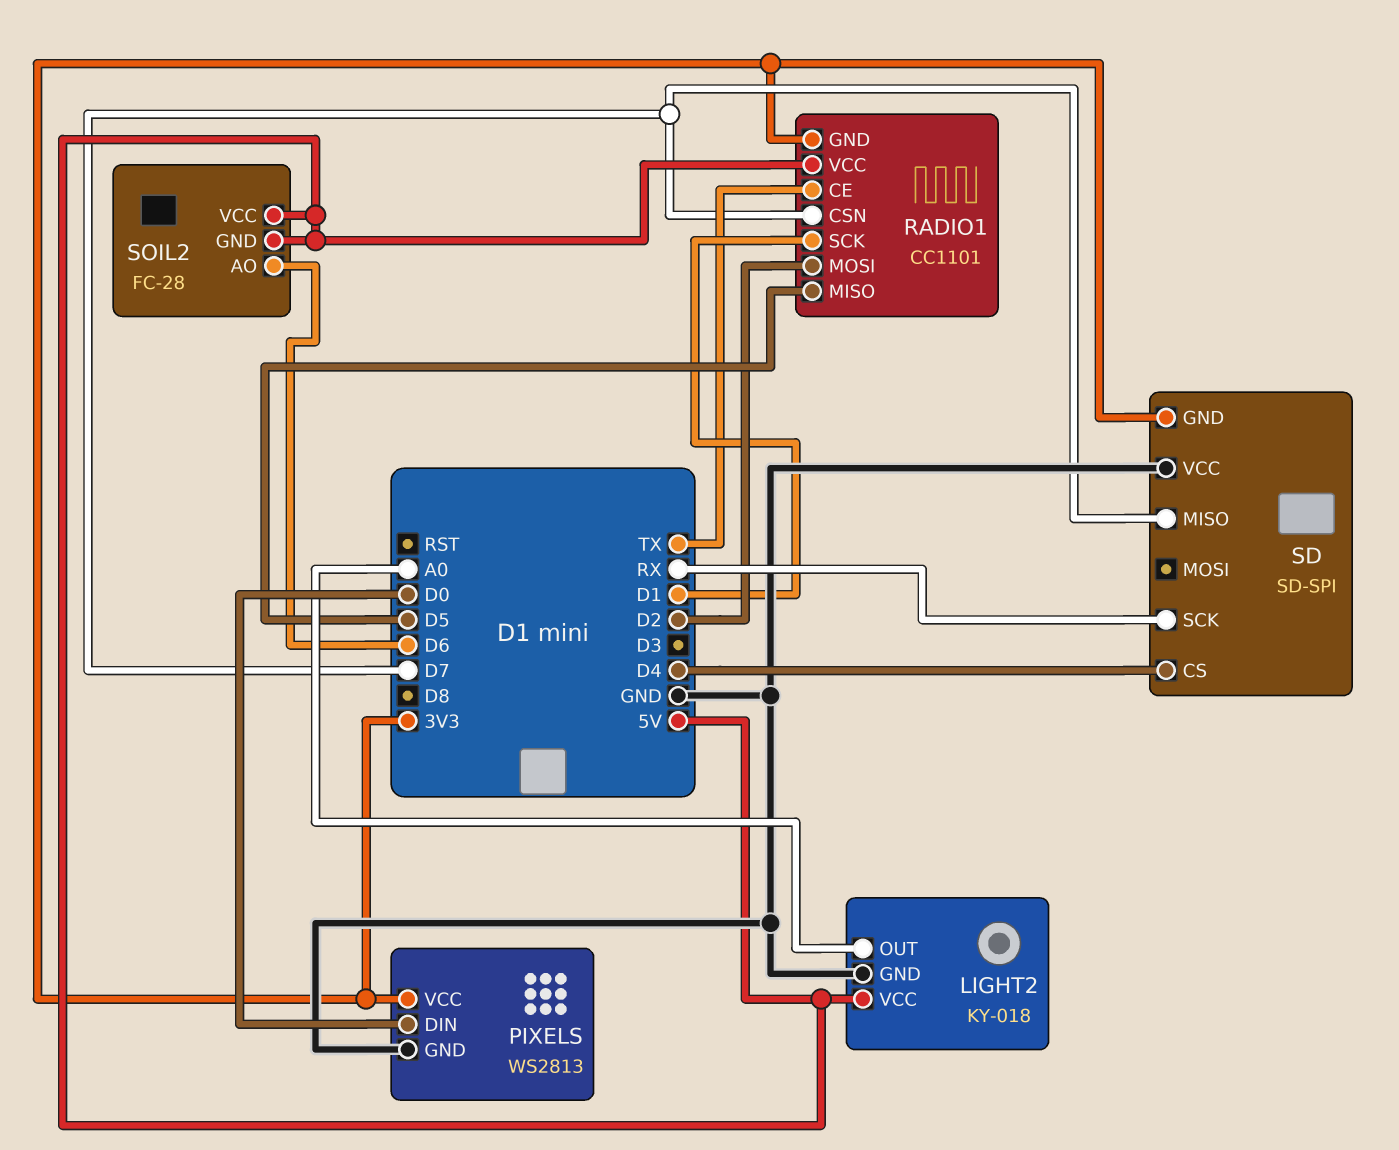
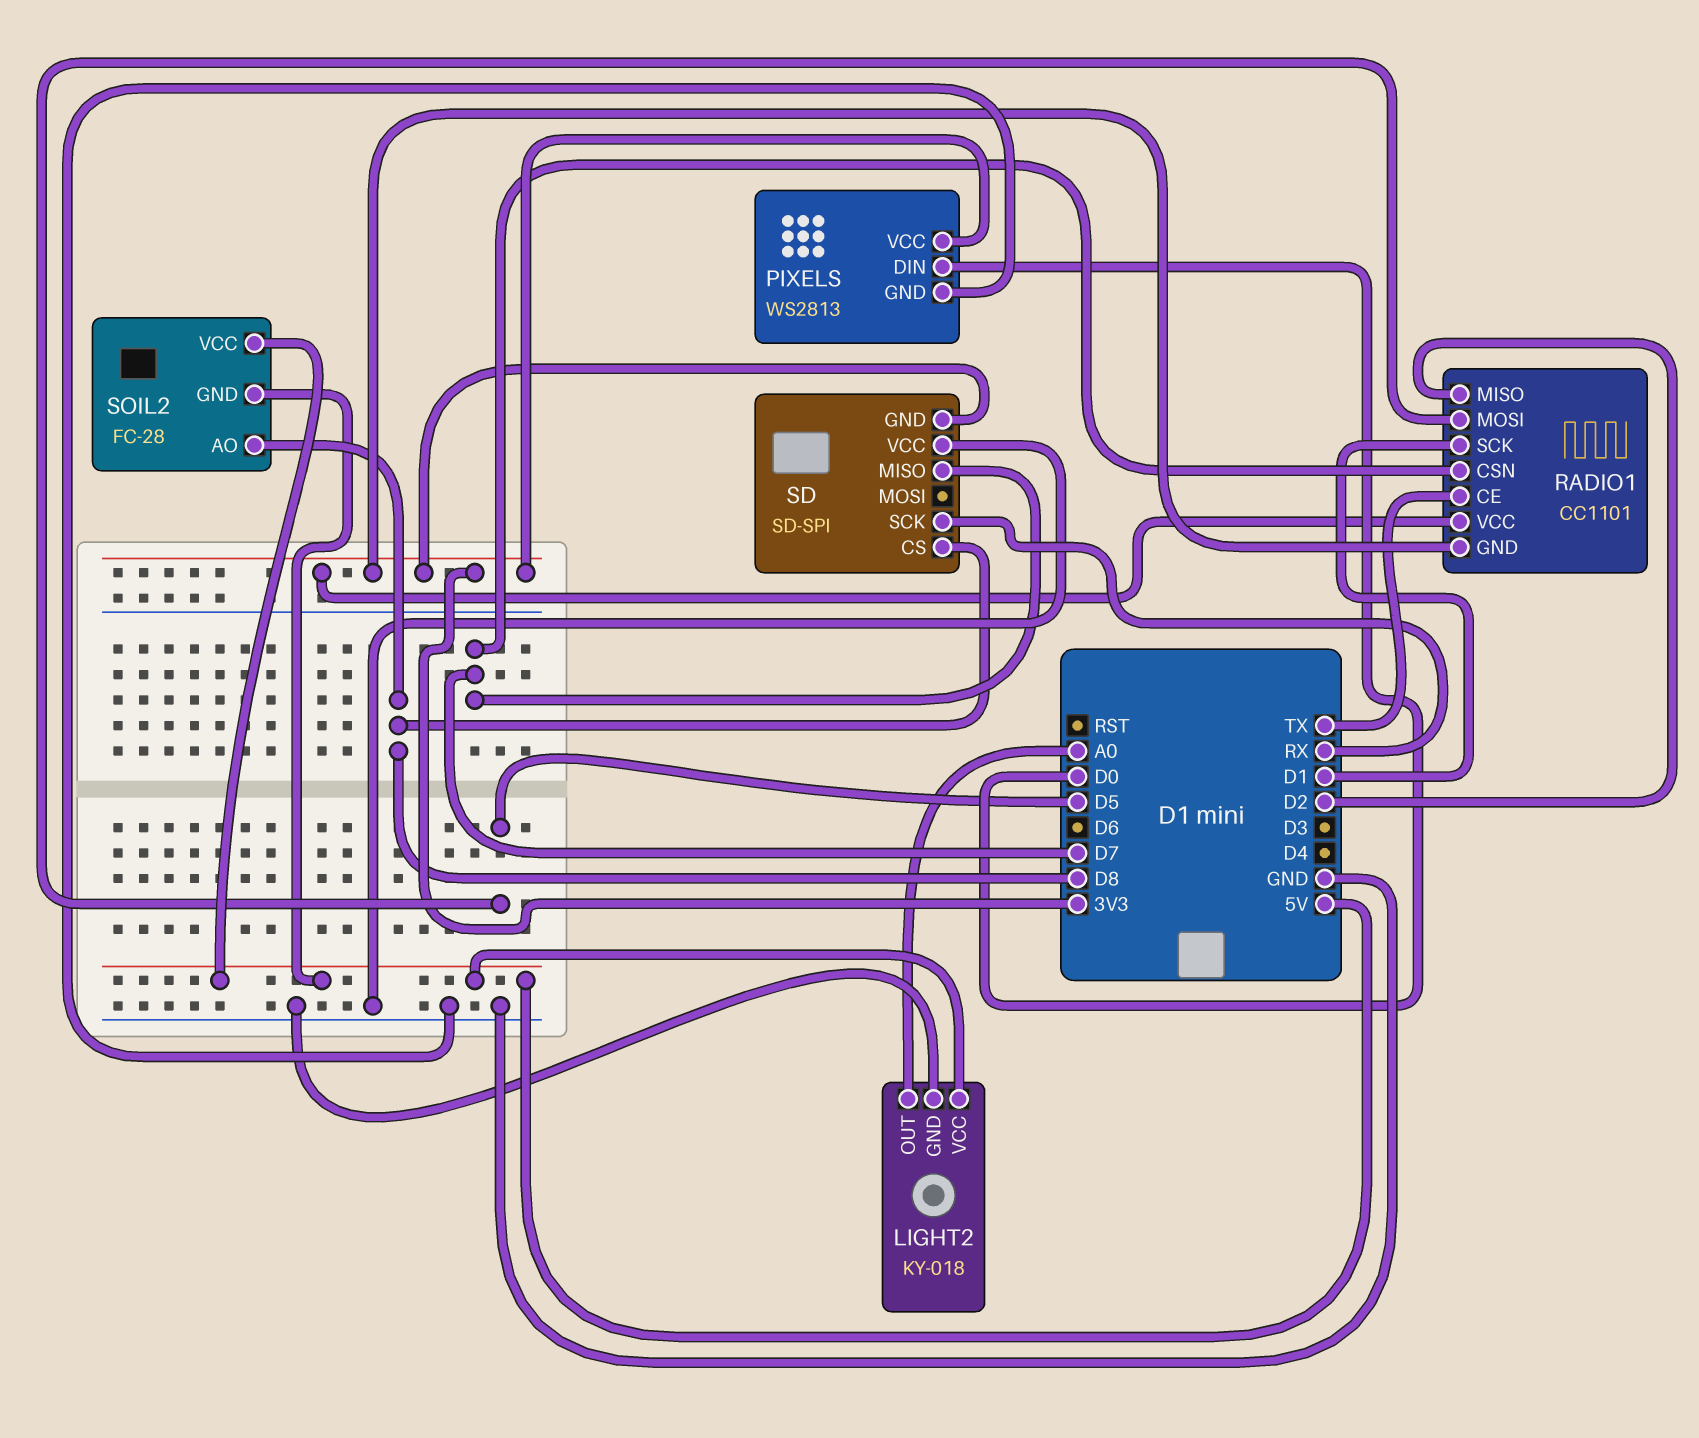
RADIO1 pin MISO: D5 -> D2
RADIO1 pin MOSI: D2 -> D5
RADIO1 pin VCC: 5V -> 3V3
SD pin CS: D4 -> D8
SOIL2 pin AO: D6 -> D8

